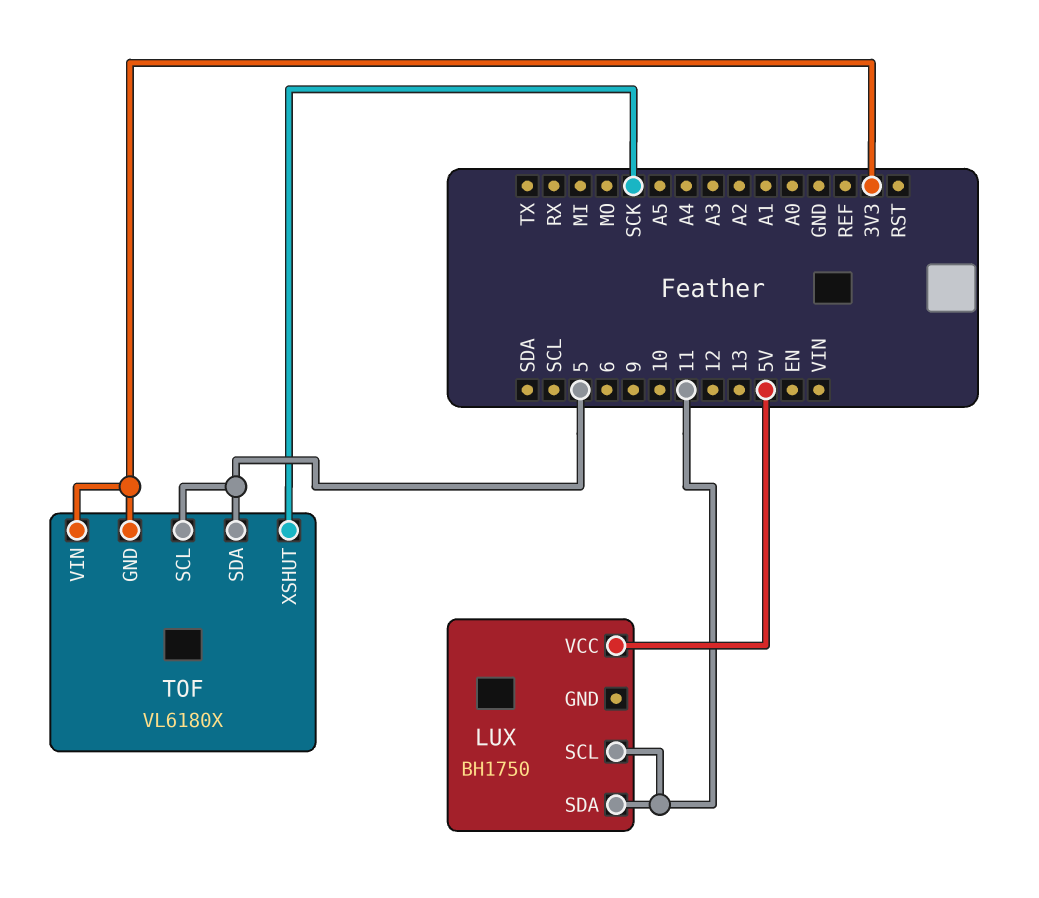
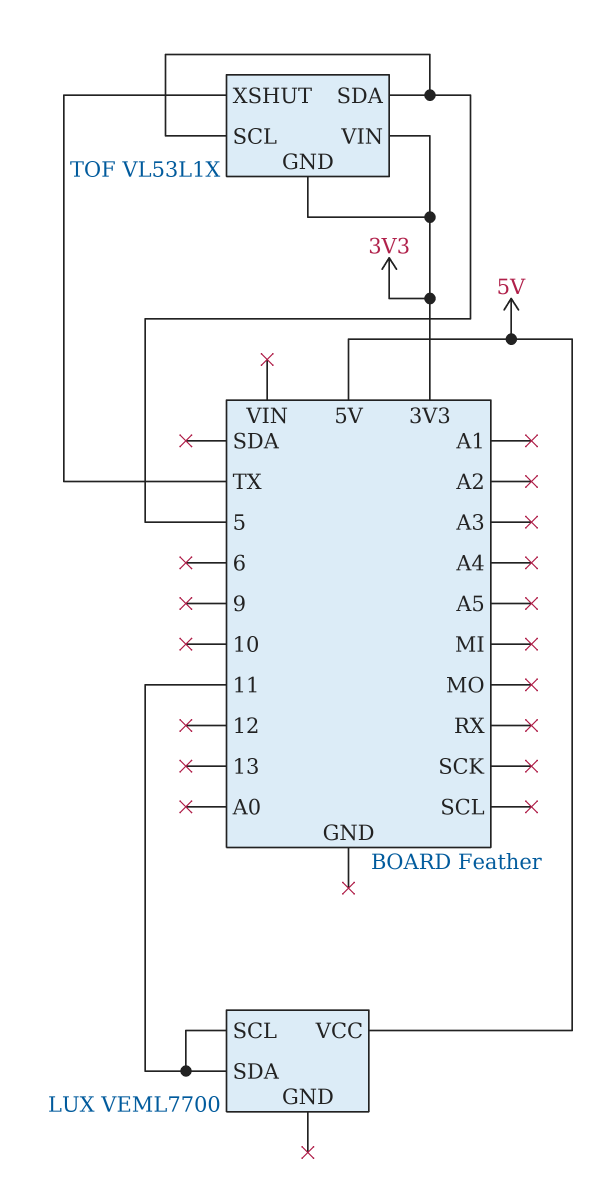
LUX: BH1750 -> VEML7700
TOF: VL6180X -> VL53L1X
TOF pin XSHUT: SCK -> TX

